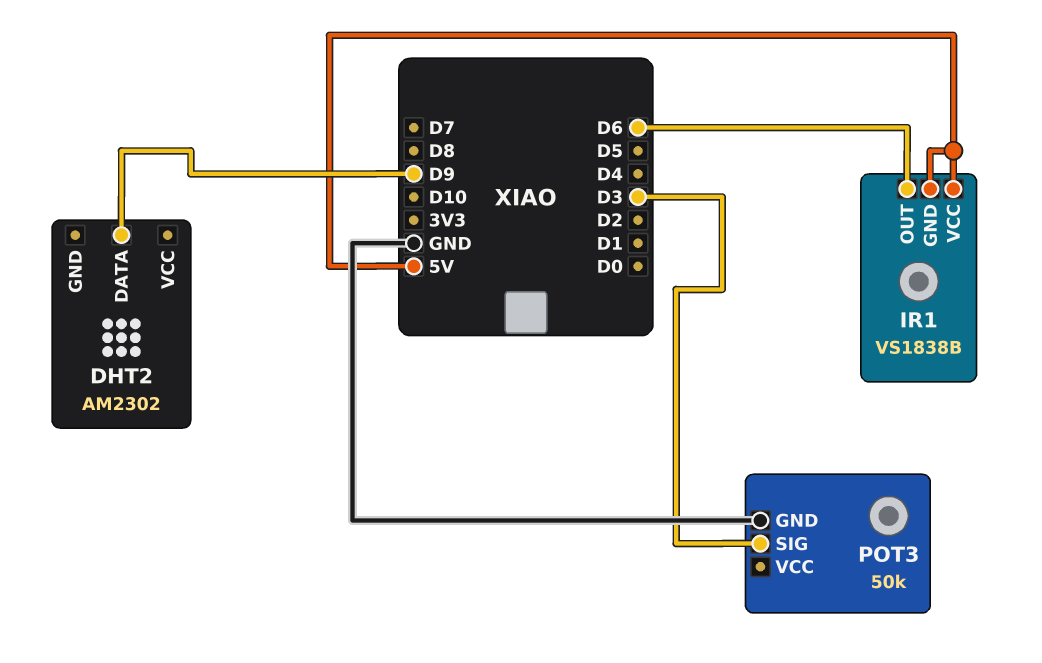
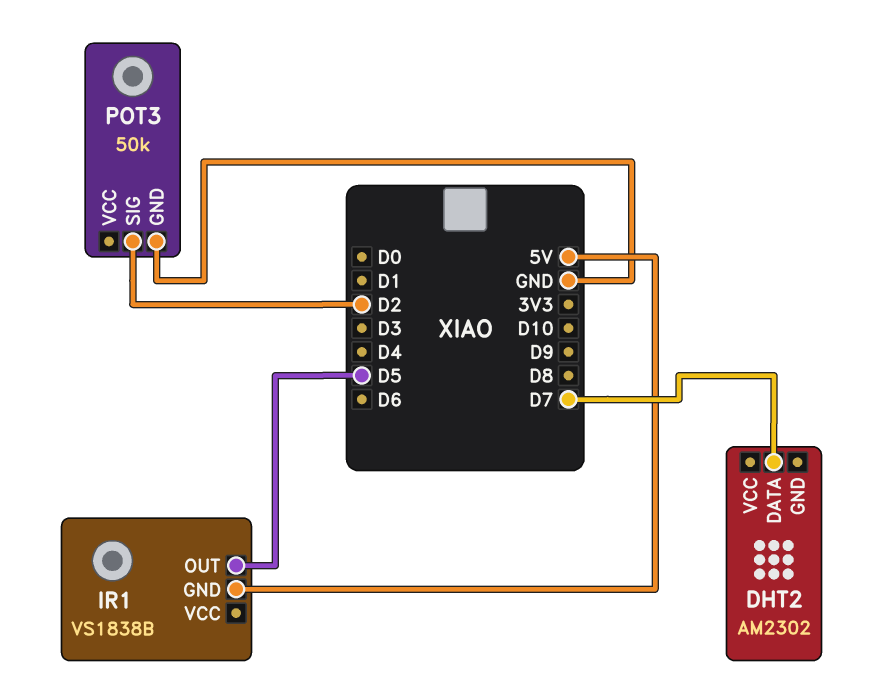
DHT2 pin DATA: D9 -> D7
IR1 pin OUT: D6 -> D5
IR1 pin VCC: 5V -> none
POT3 pin SIG: D3 -> D2

